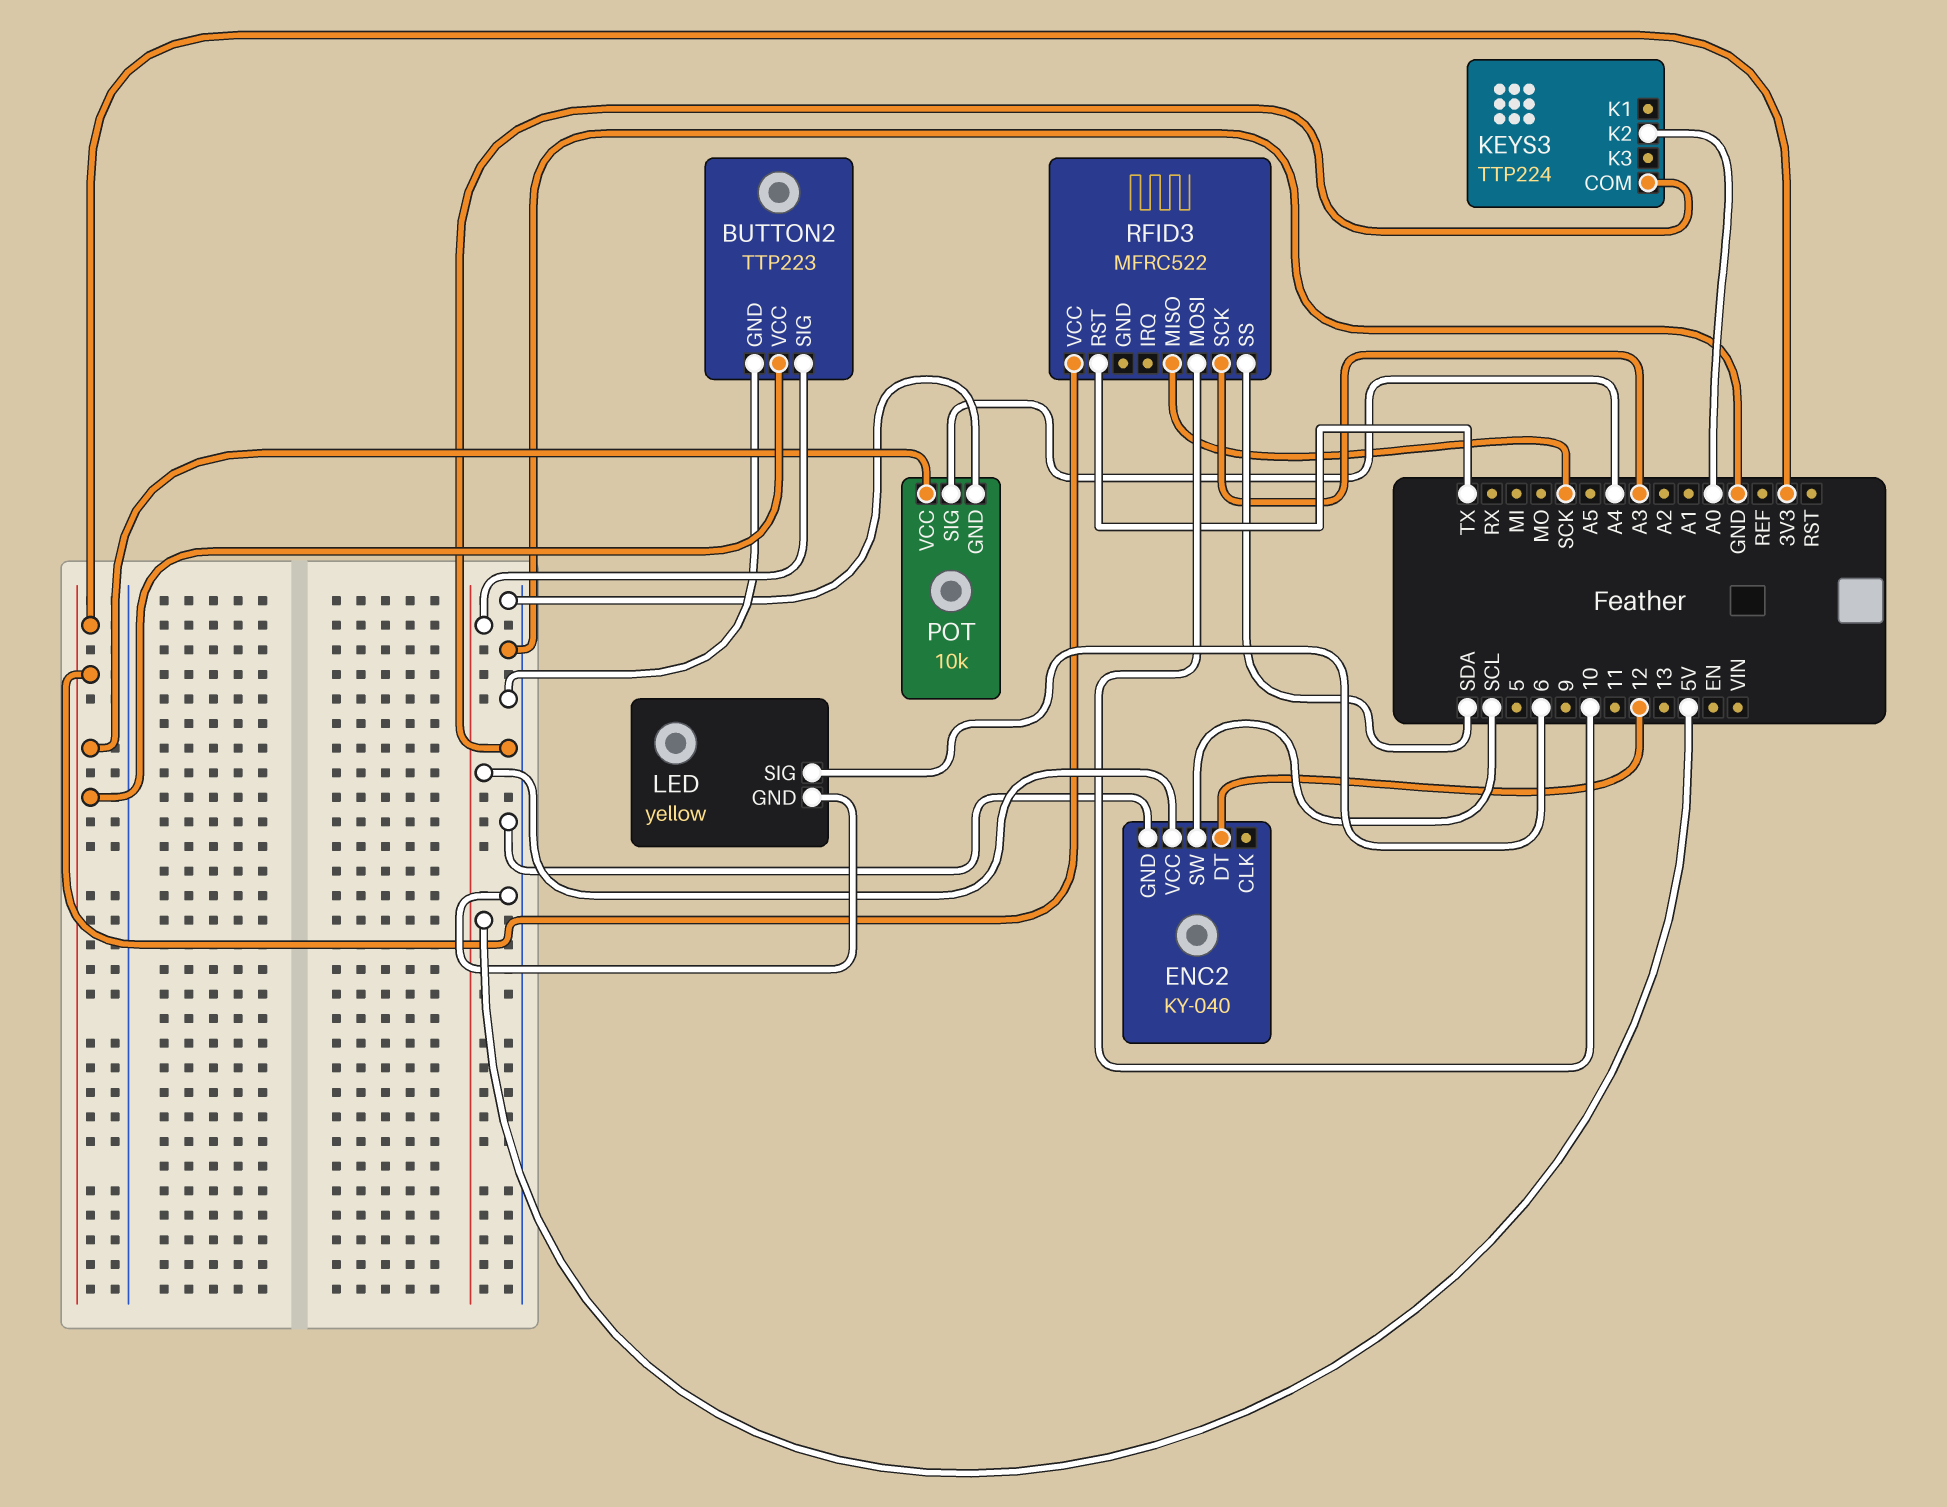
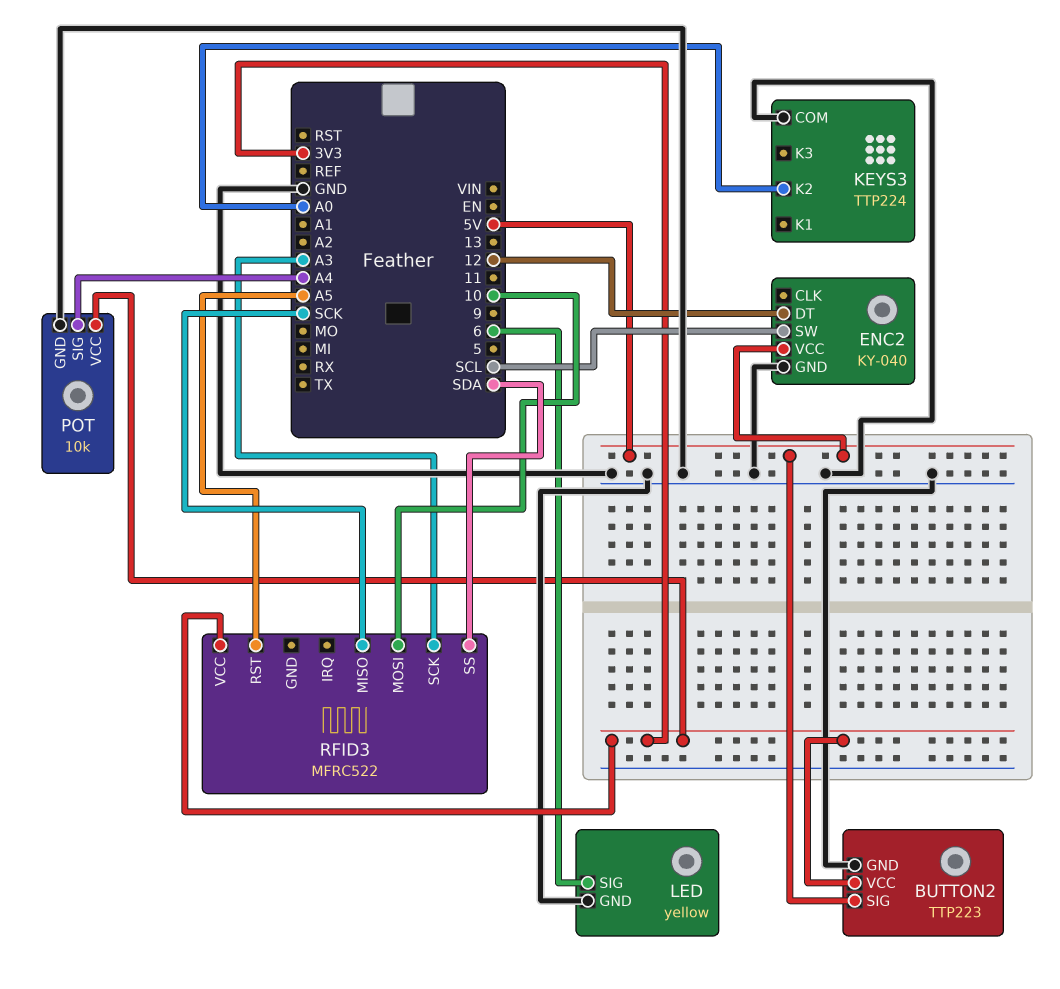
RFID3 pin RST: TX -> A5

